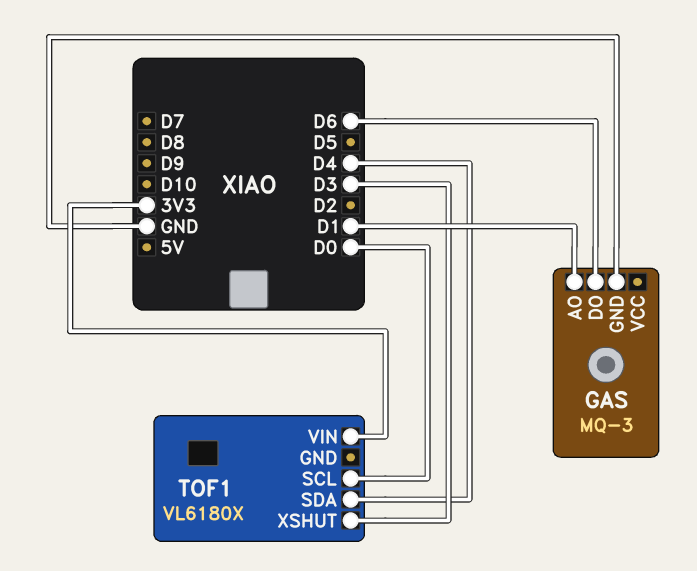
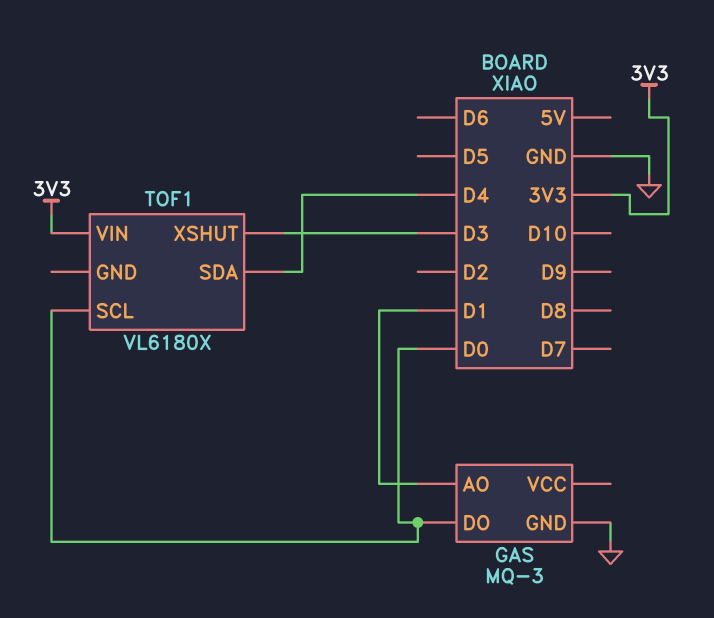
GAS pin DO: D6 -> D0

